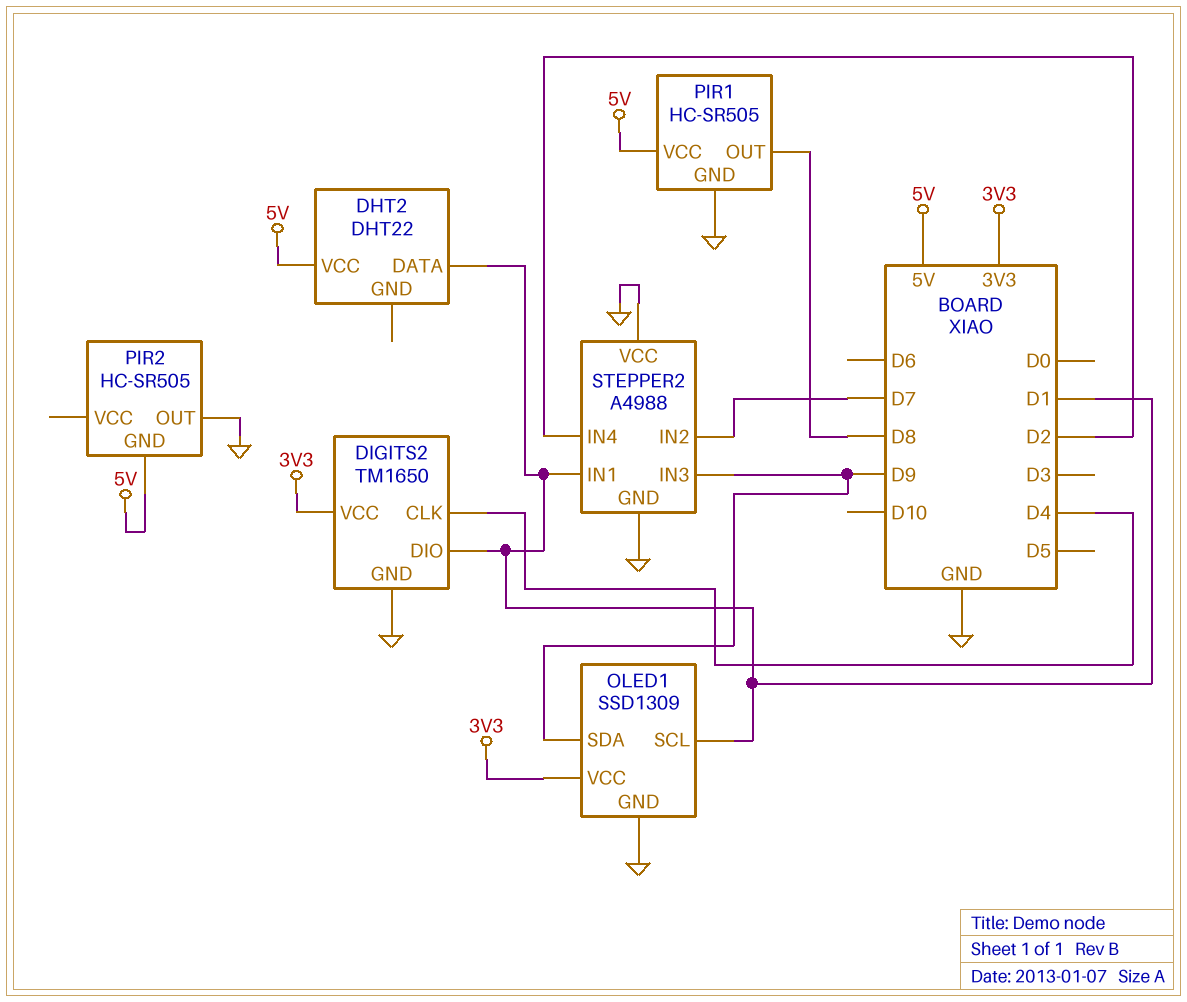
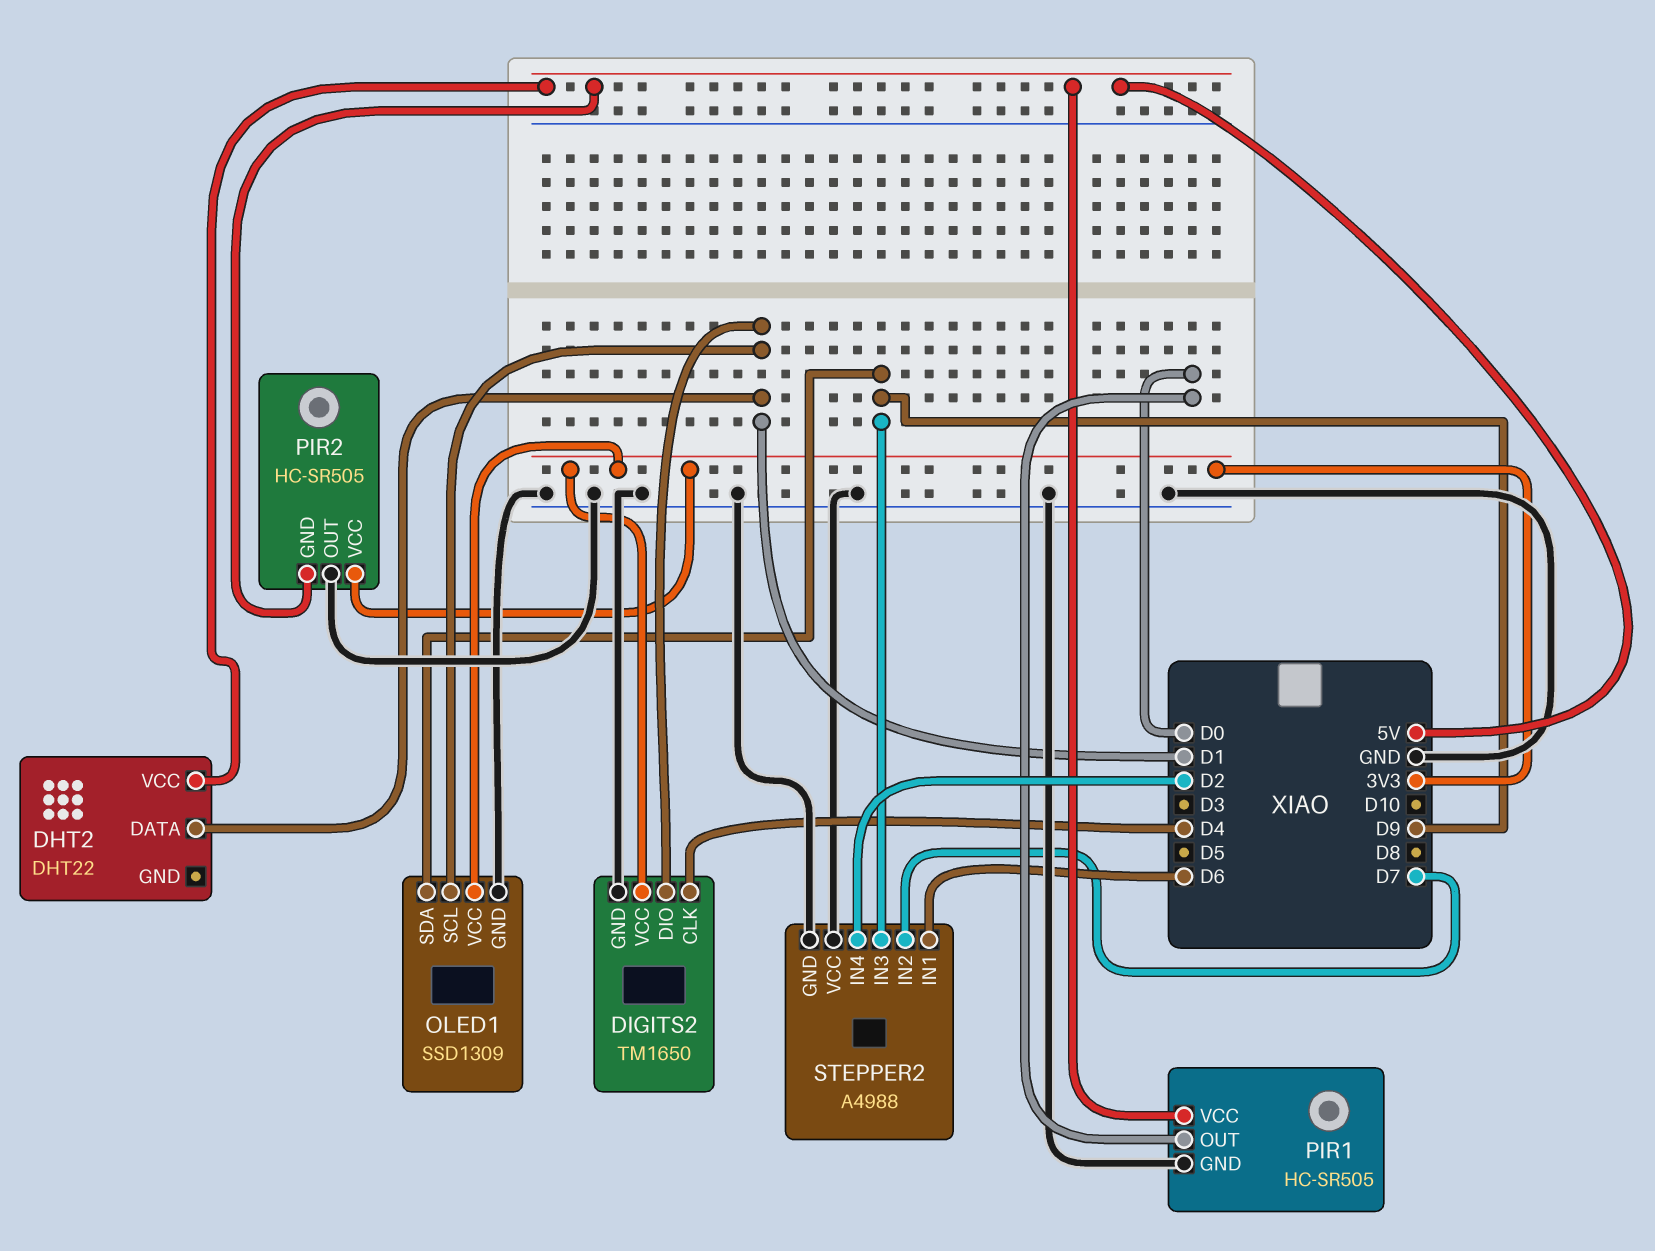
PIR1 pin OUT: D8 -> D0
PIR2 pin VCC: none -> 3V3
STEPPER2 pin IN1: D1 -> D6

